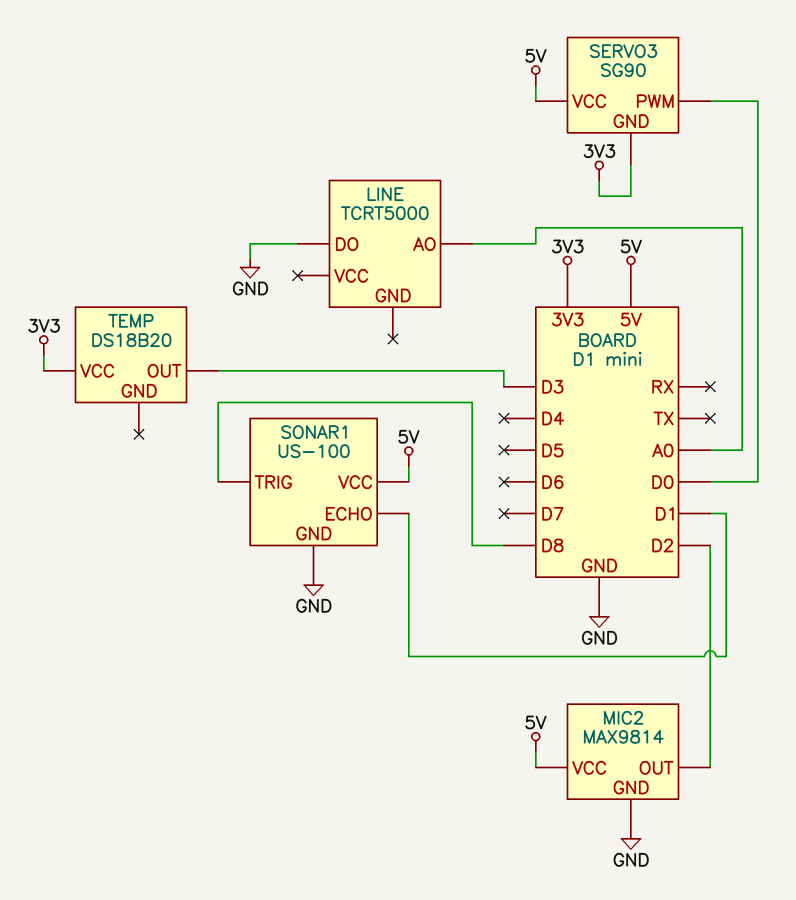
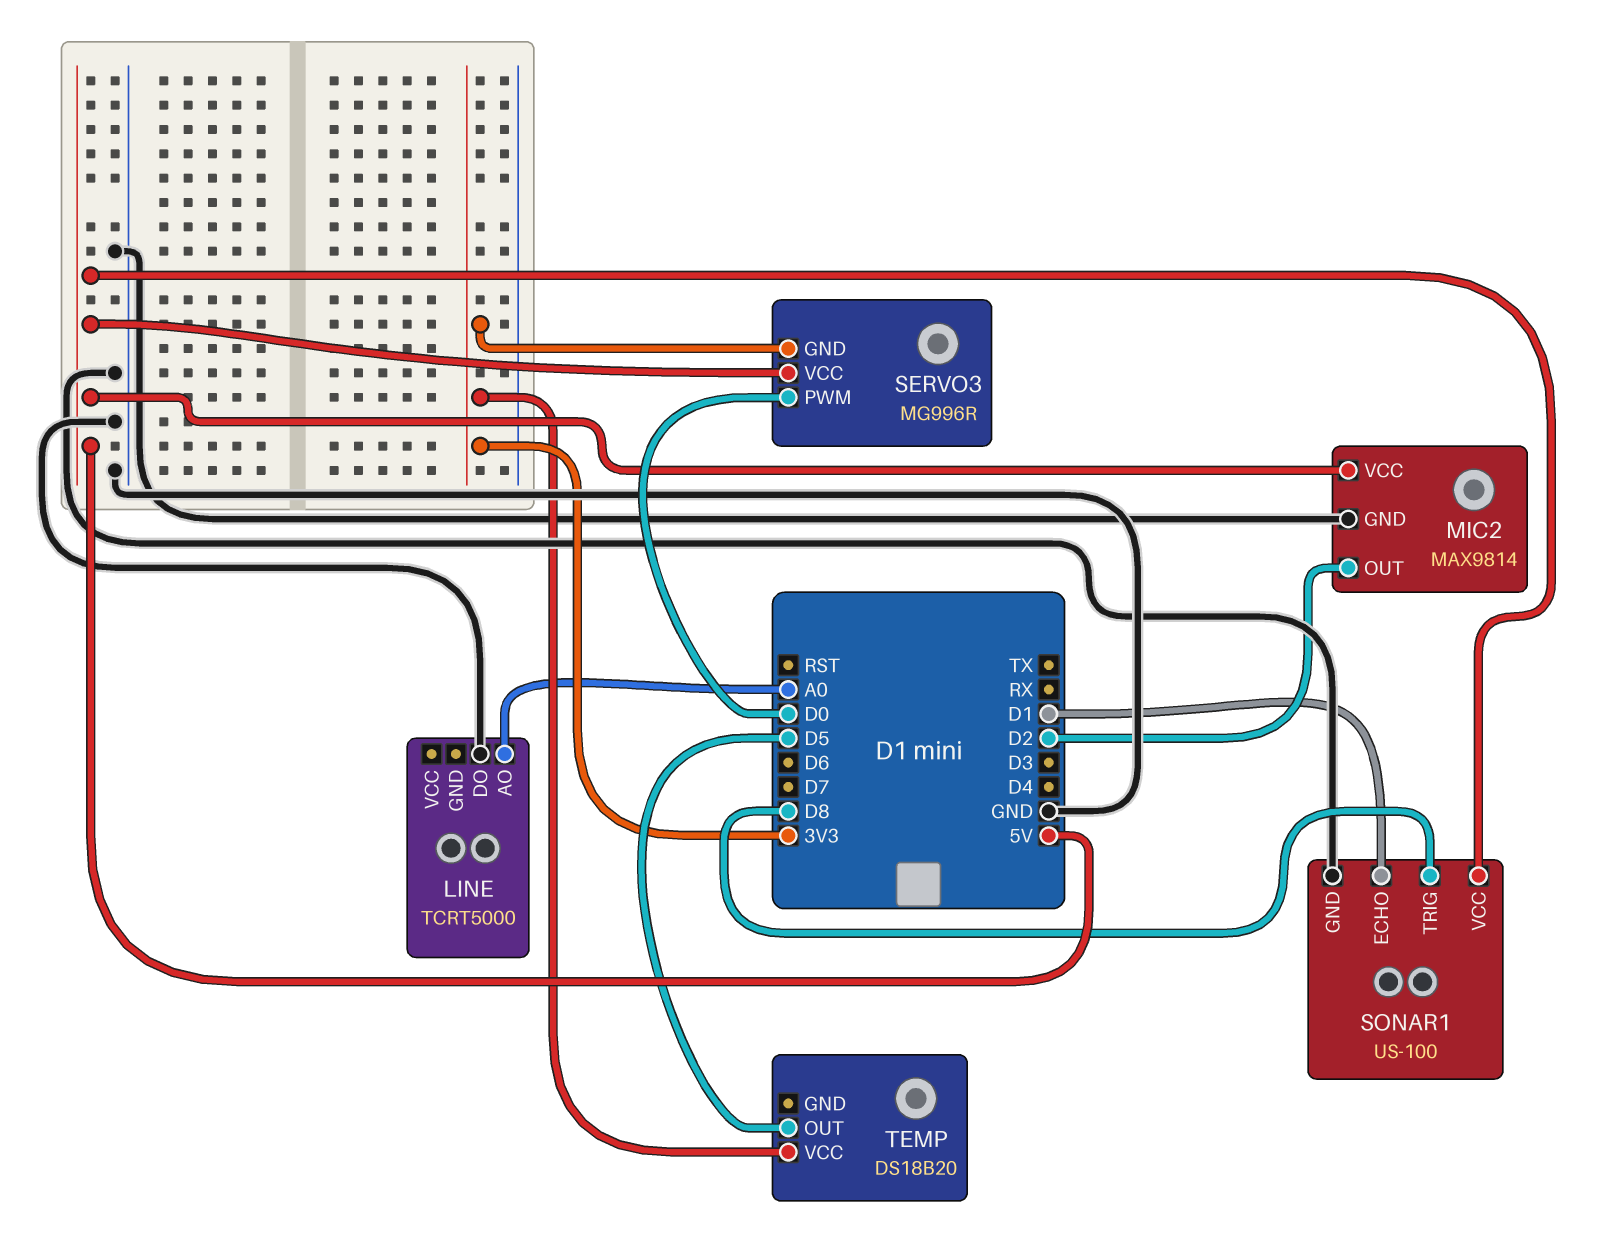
SERVO3: SG90 -> MG996R
TEMP pin OUT: D3 -> D5

